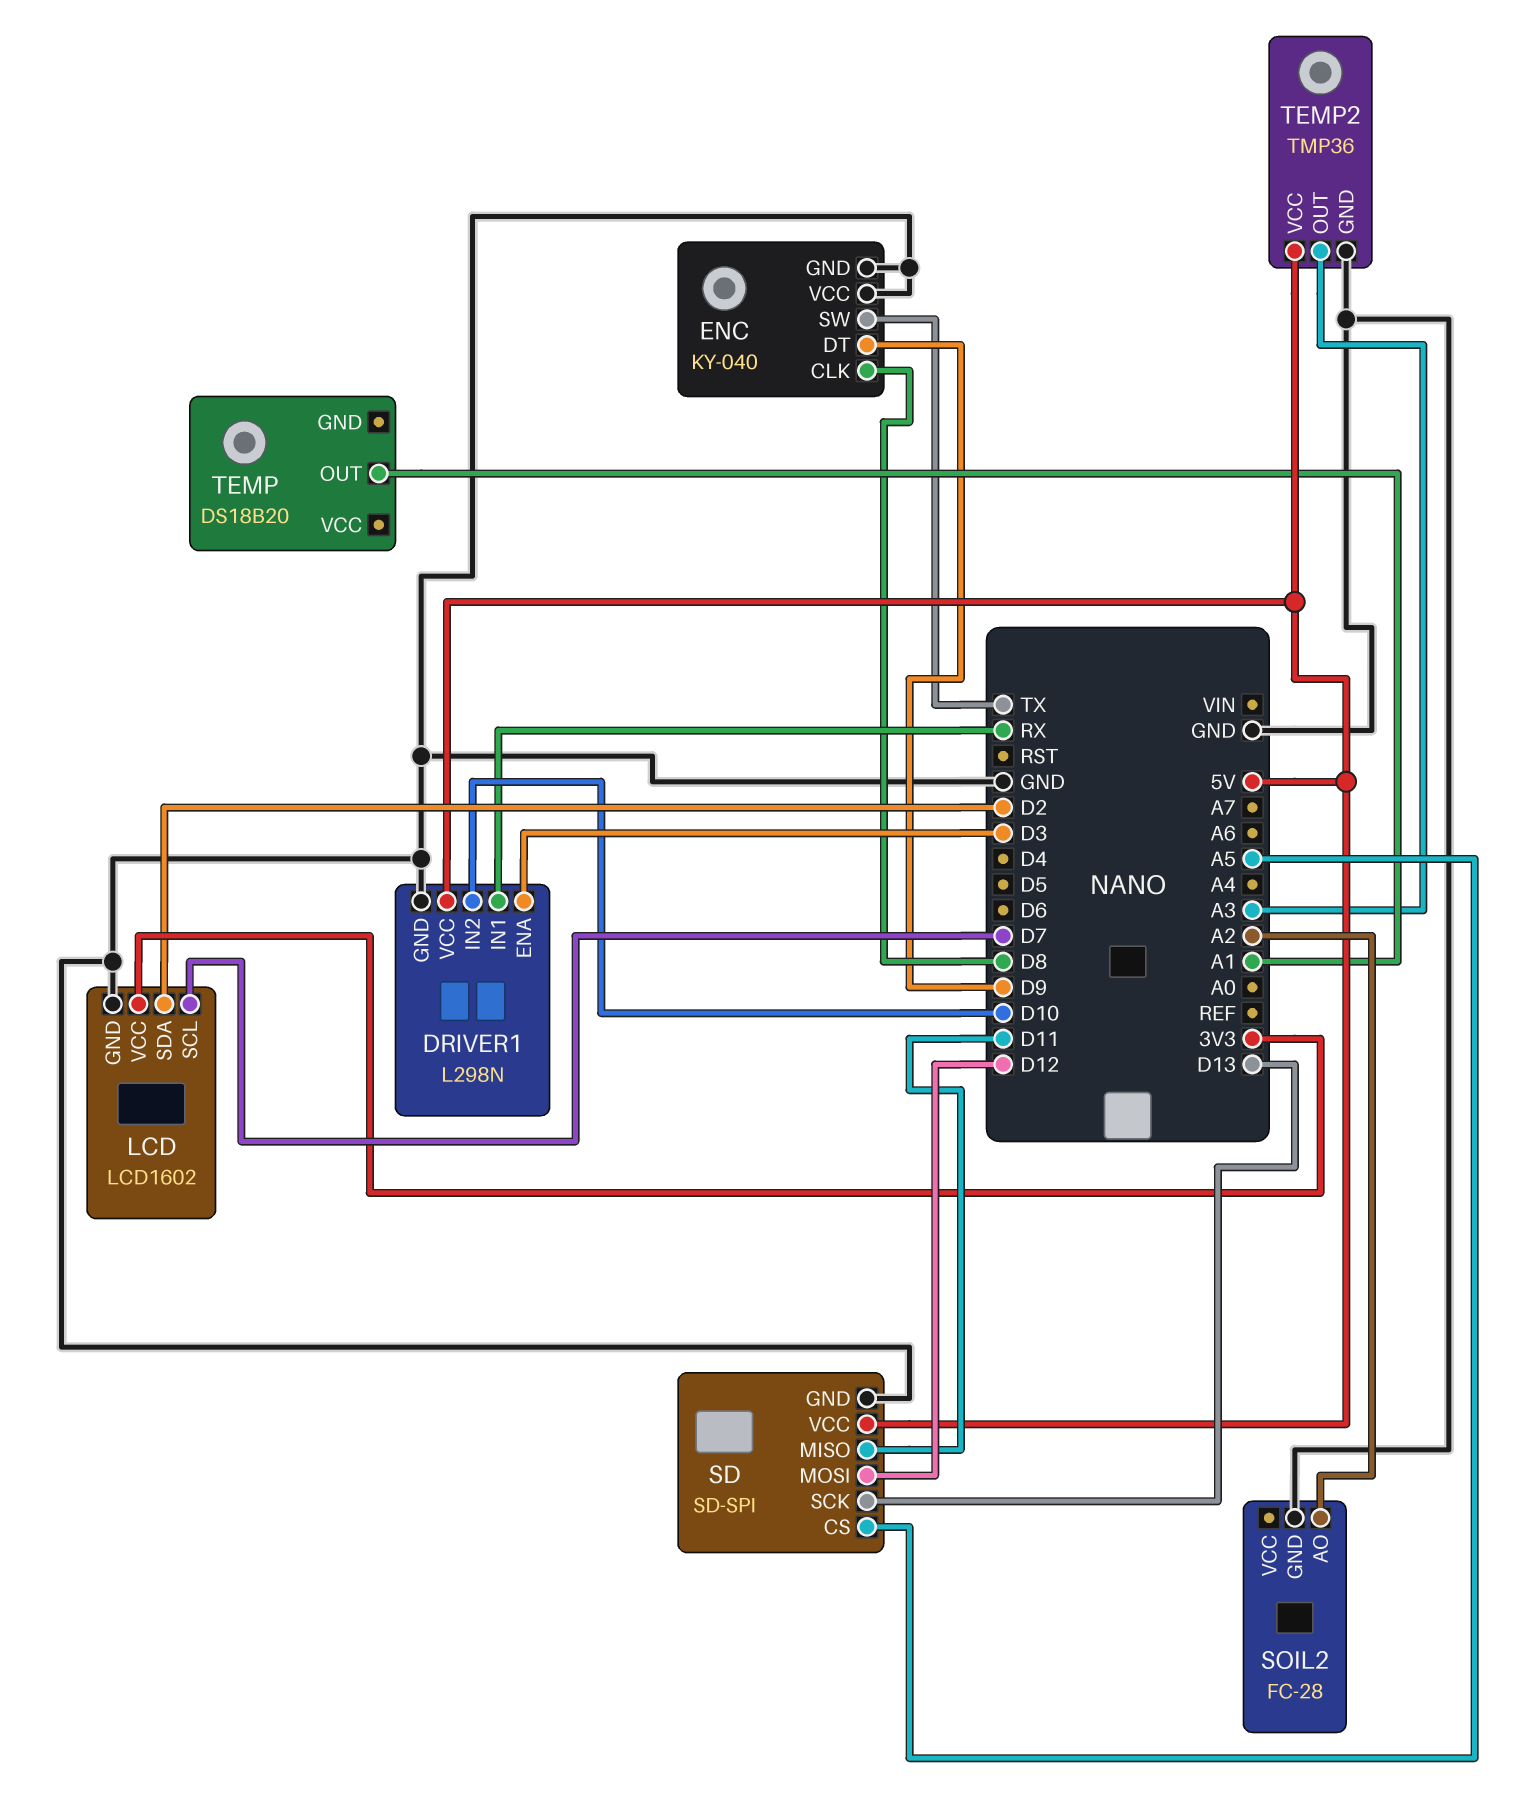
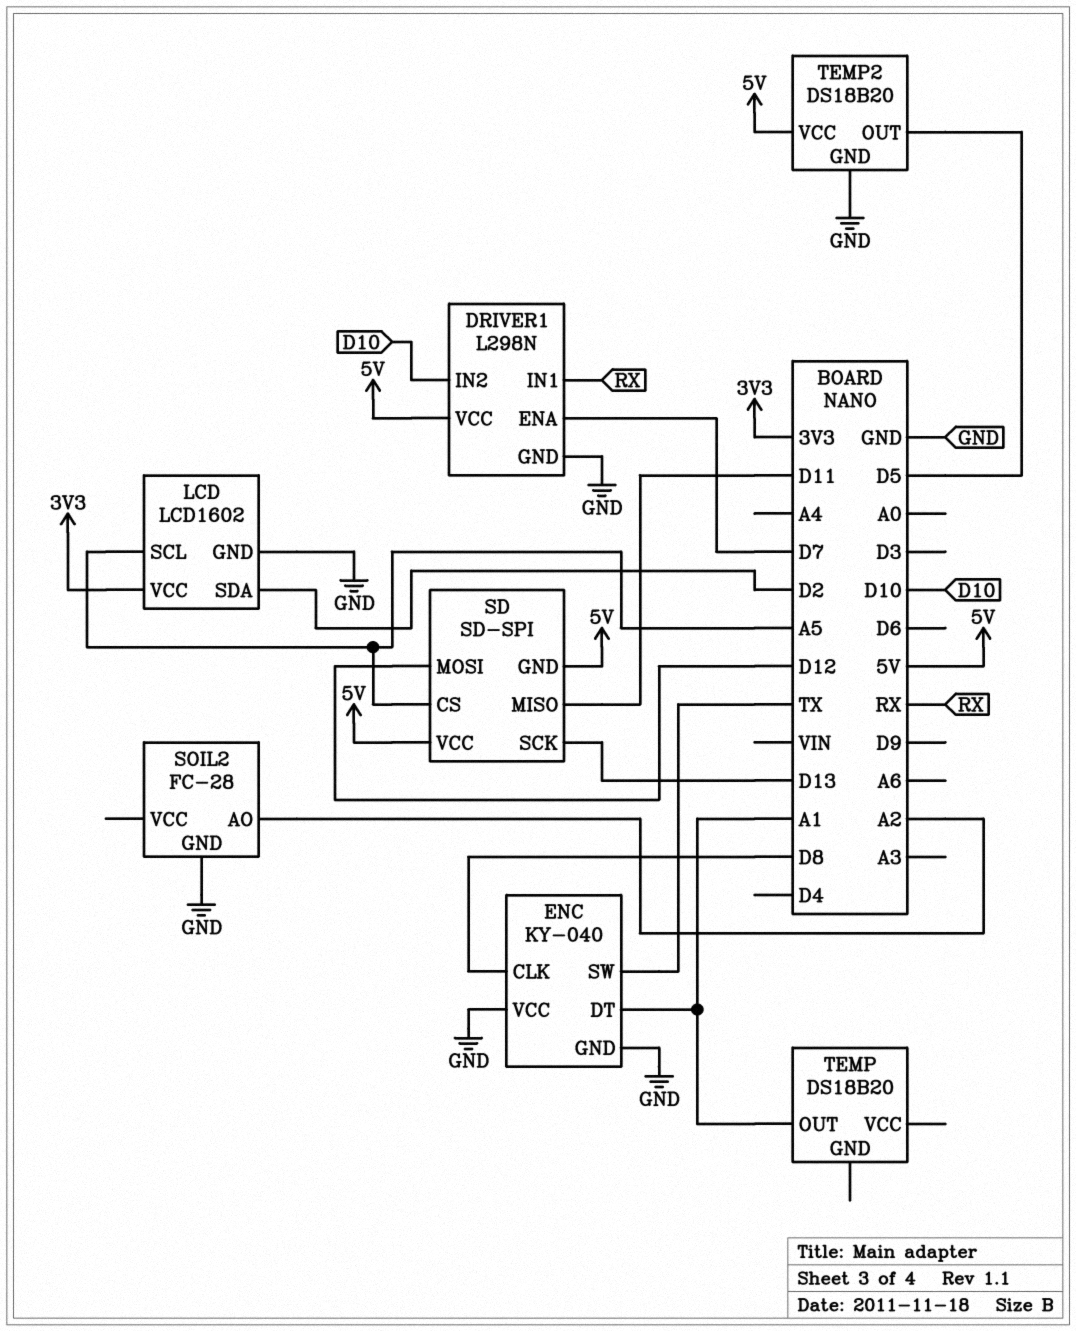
DRIVER1 pin ENA: D3 -> D7
ENC pin DT: D9 -> A1
LCD pin SCL: D7 -> A5
SD pin GND: GND -> 5V
TEMP2: TMP36 -> DS18B20
TEMP2 pin OUT: A3 -> D5

